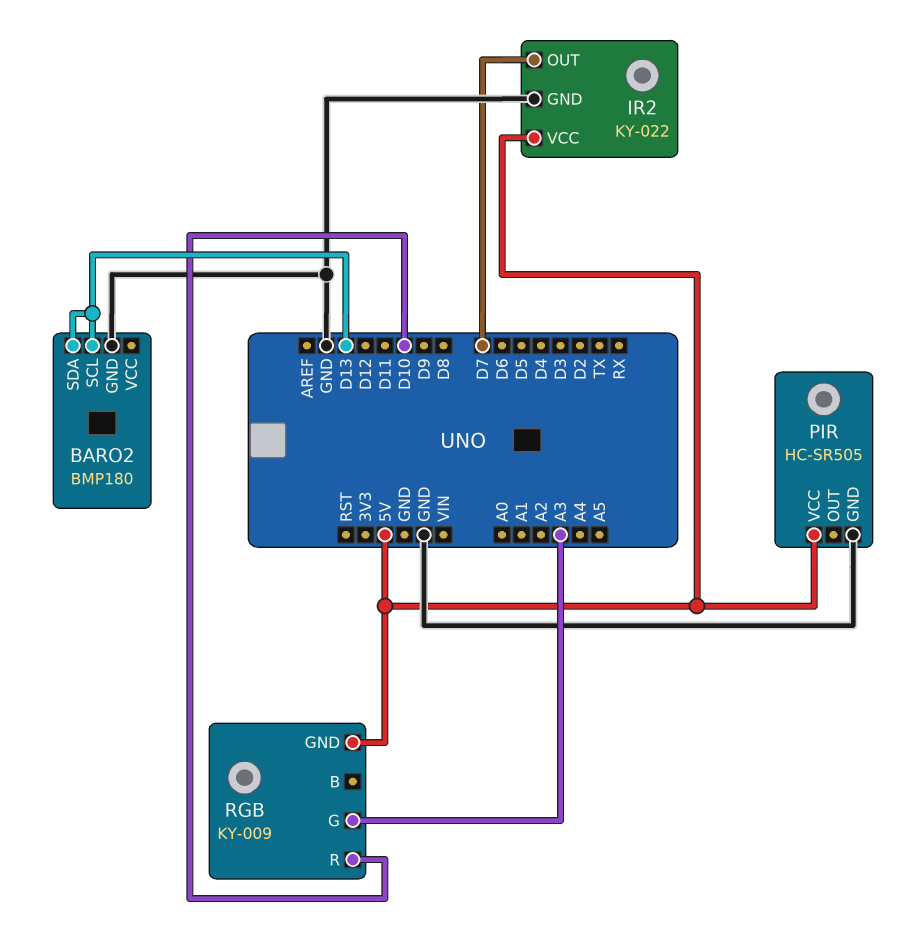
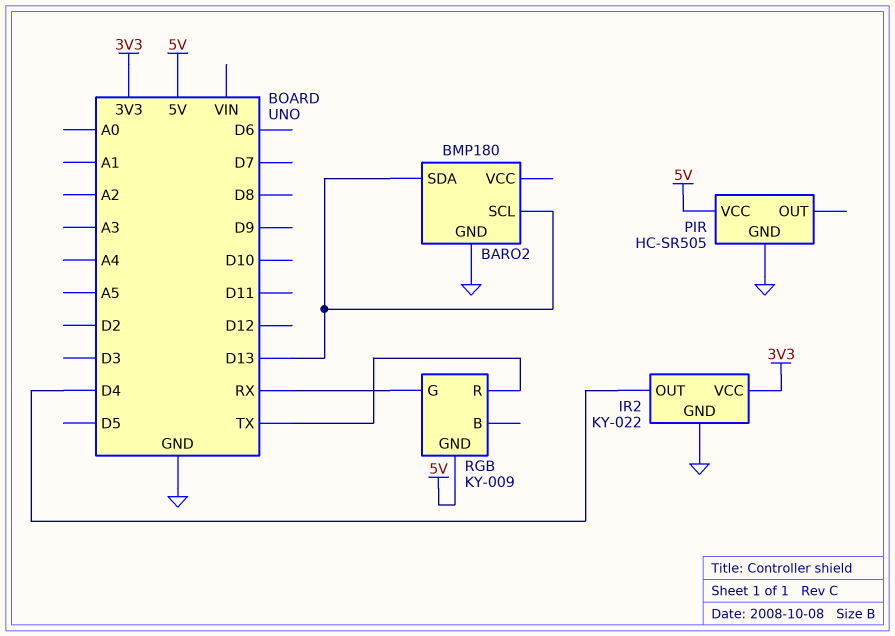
IR2 pin OUT: D7 -> D4
IR2 pin VCC: 5V -> 3V3
RGB pin G: A3 -> RX
RGB pin R: D10 -> TX

